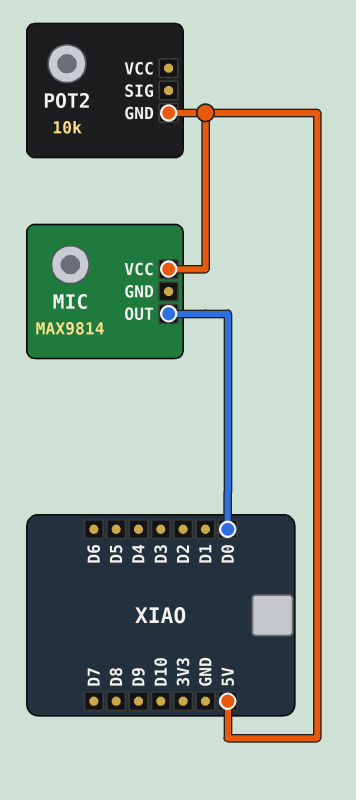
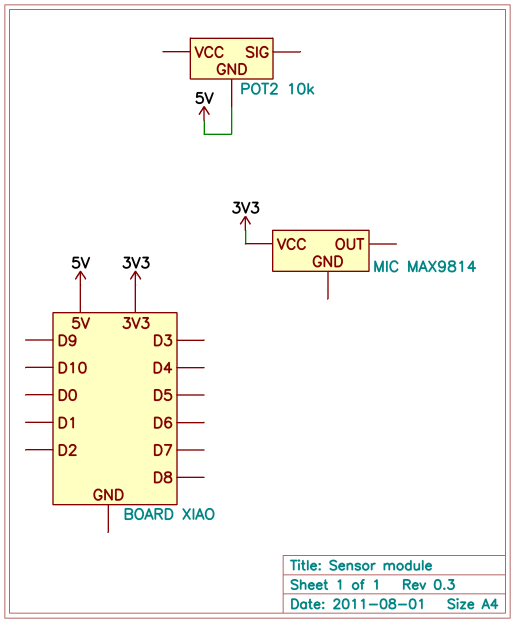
MIC pin OUT: D0 -> none
MIC pin VCC: 5V -> 3V3

